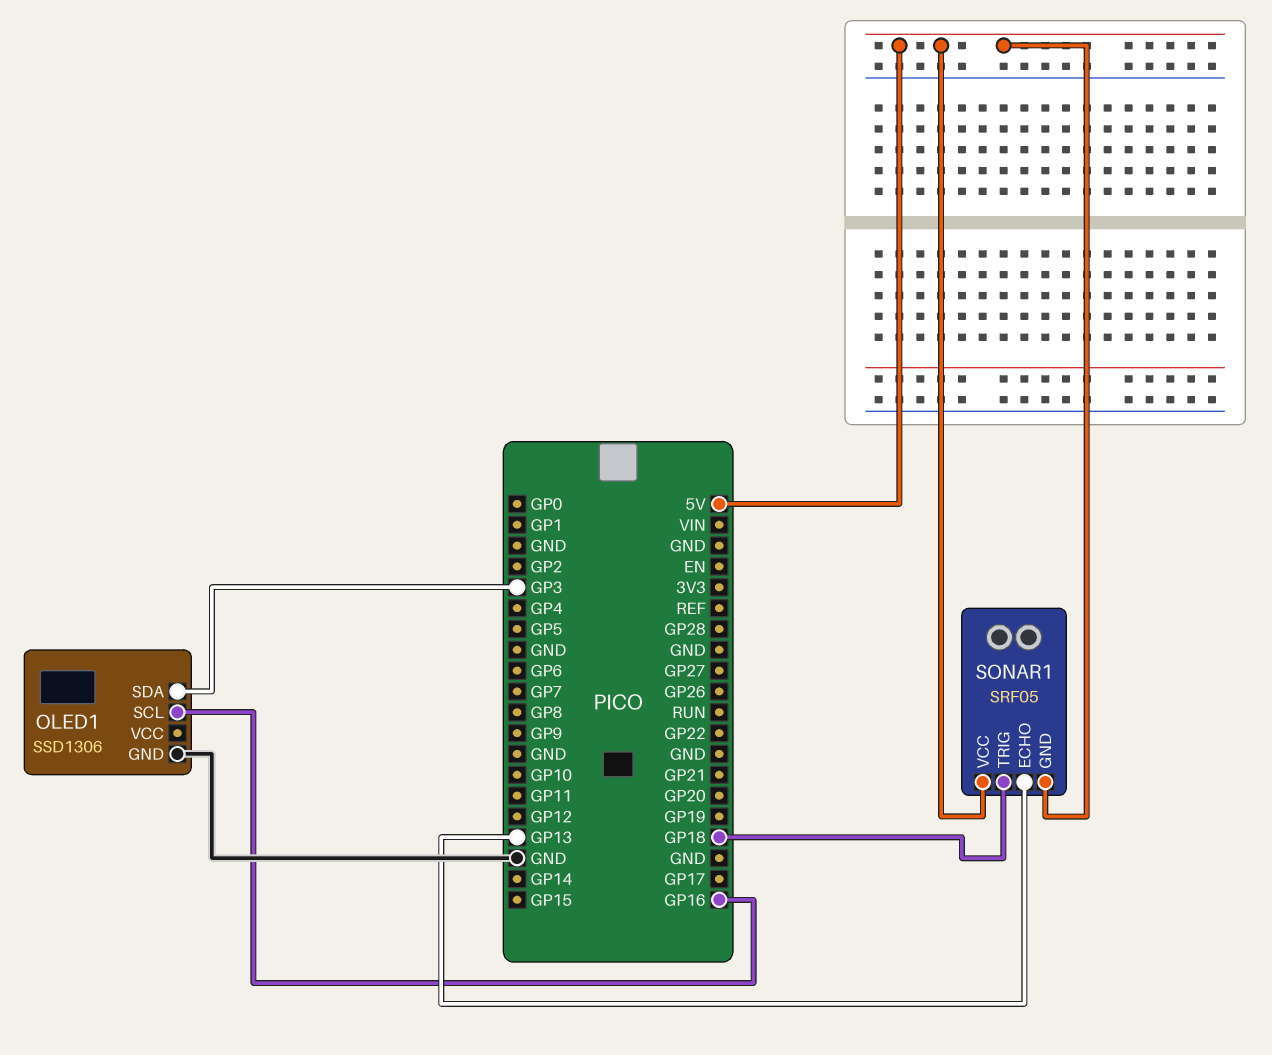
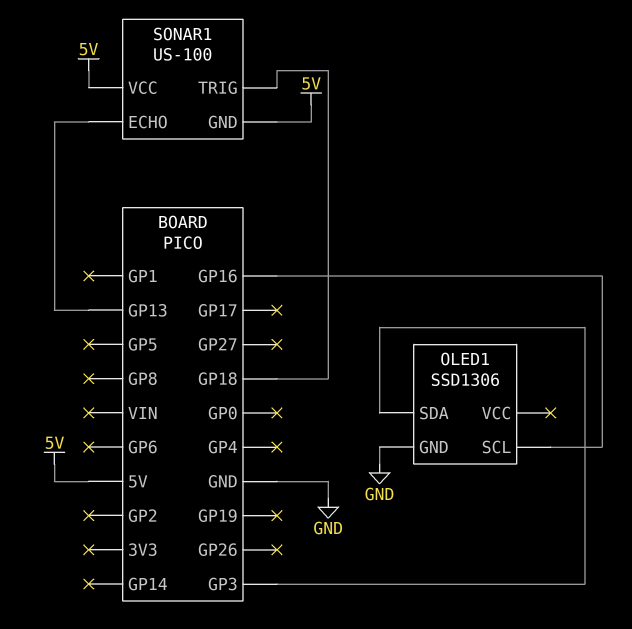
SONAR1: SRF05 -> US-100

